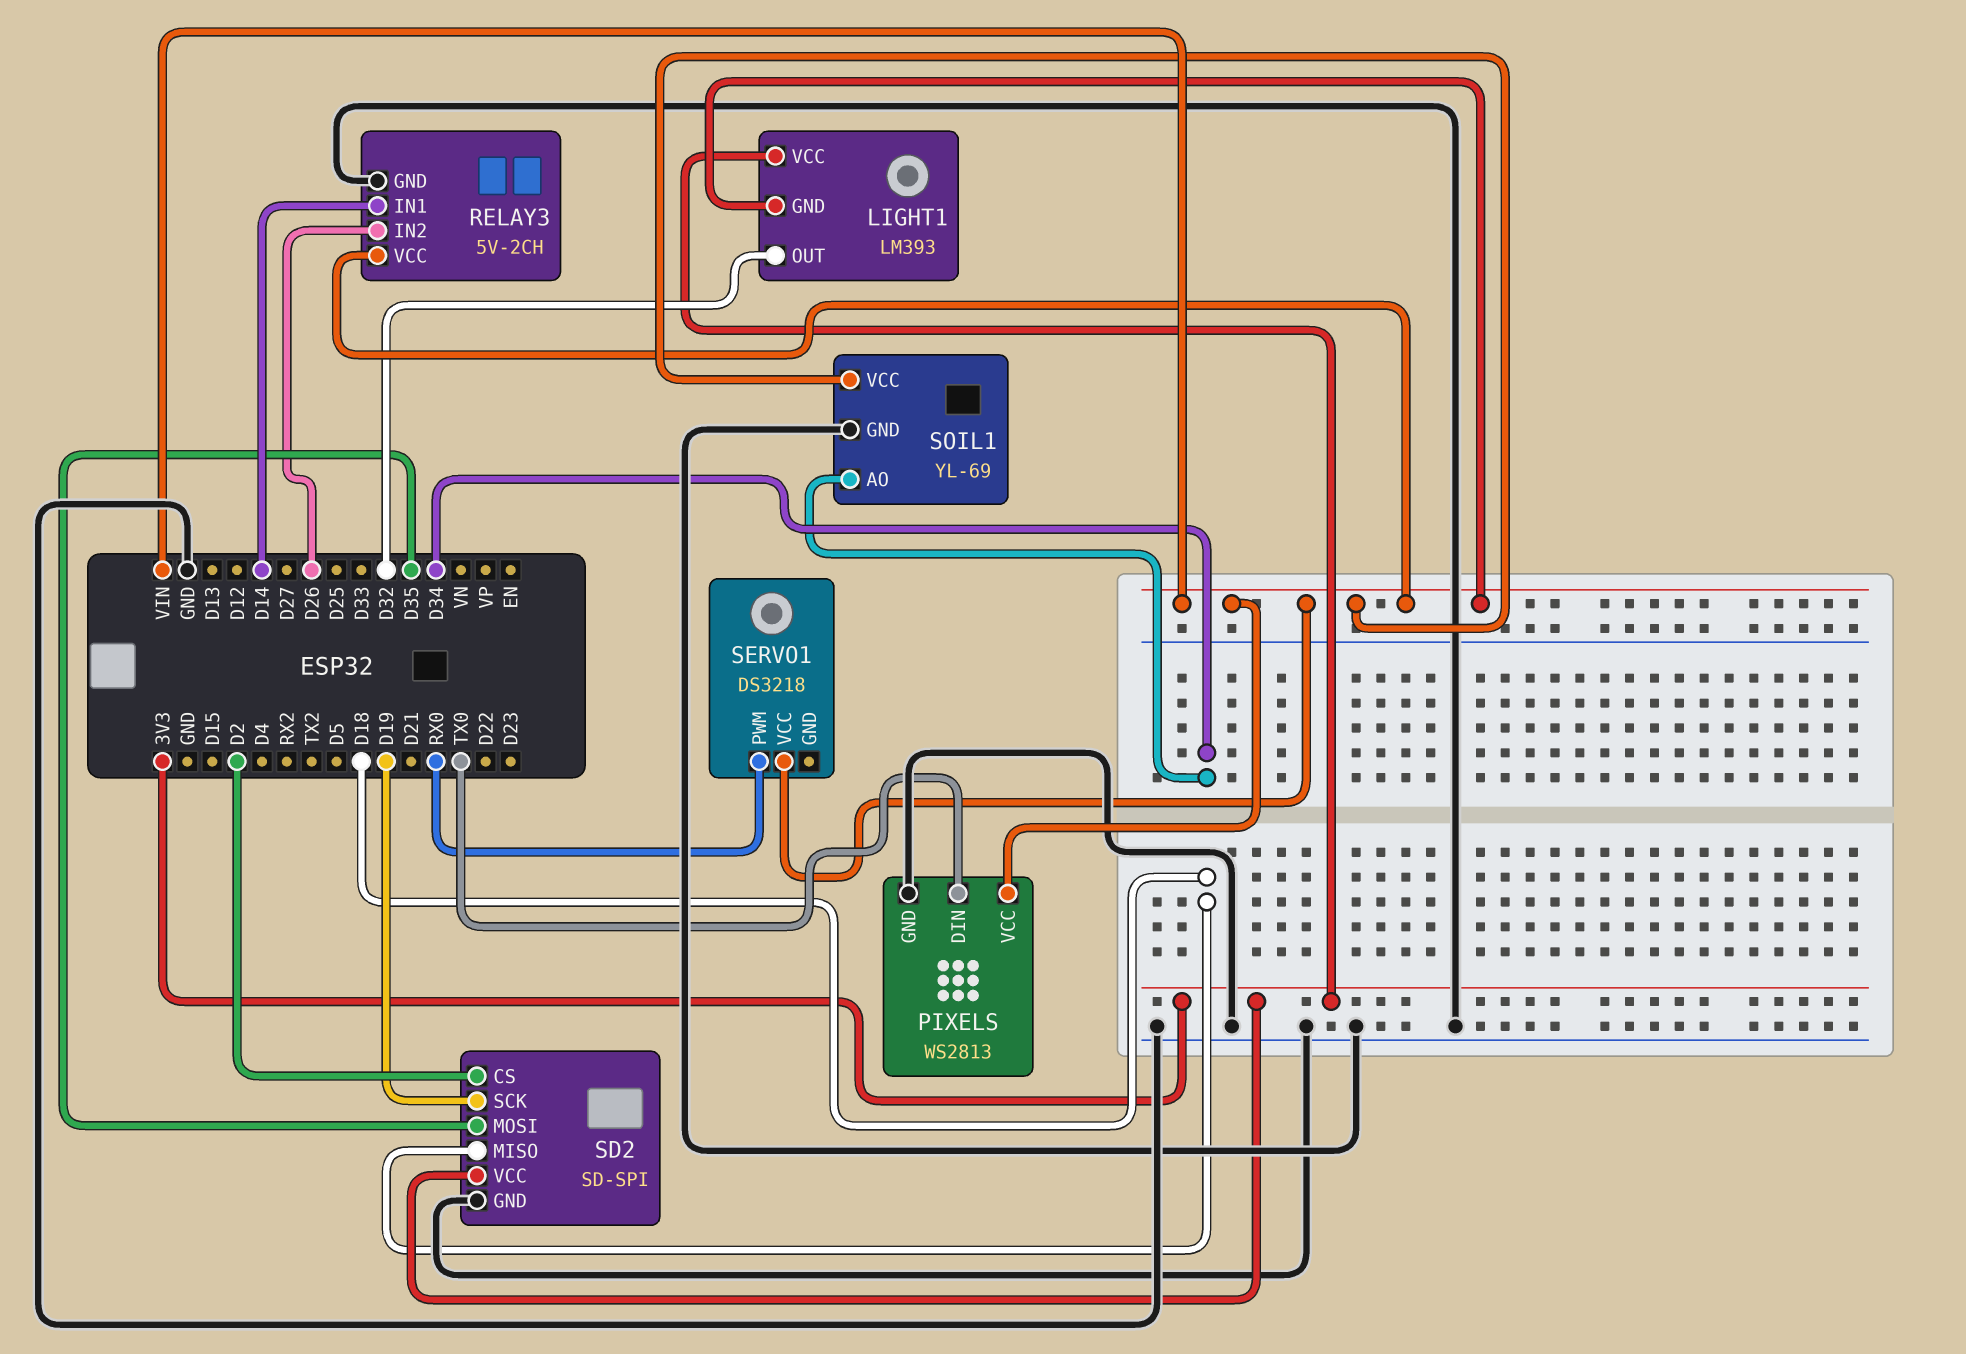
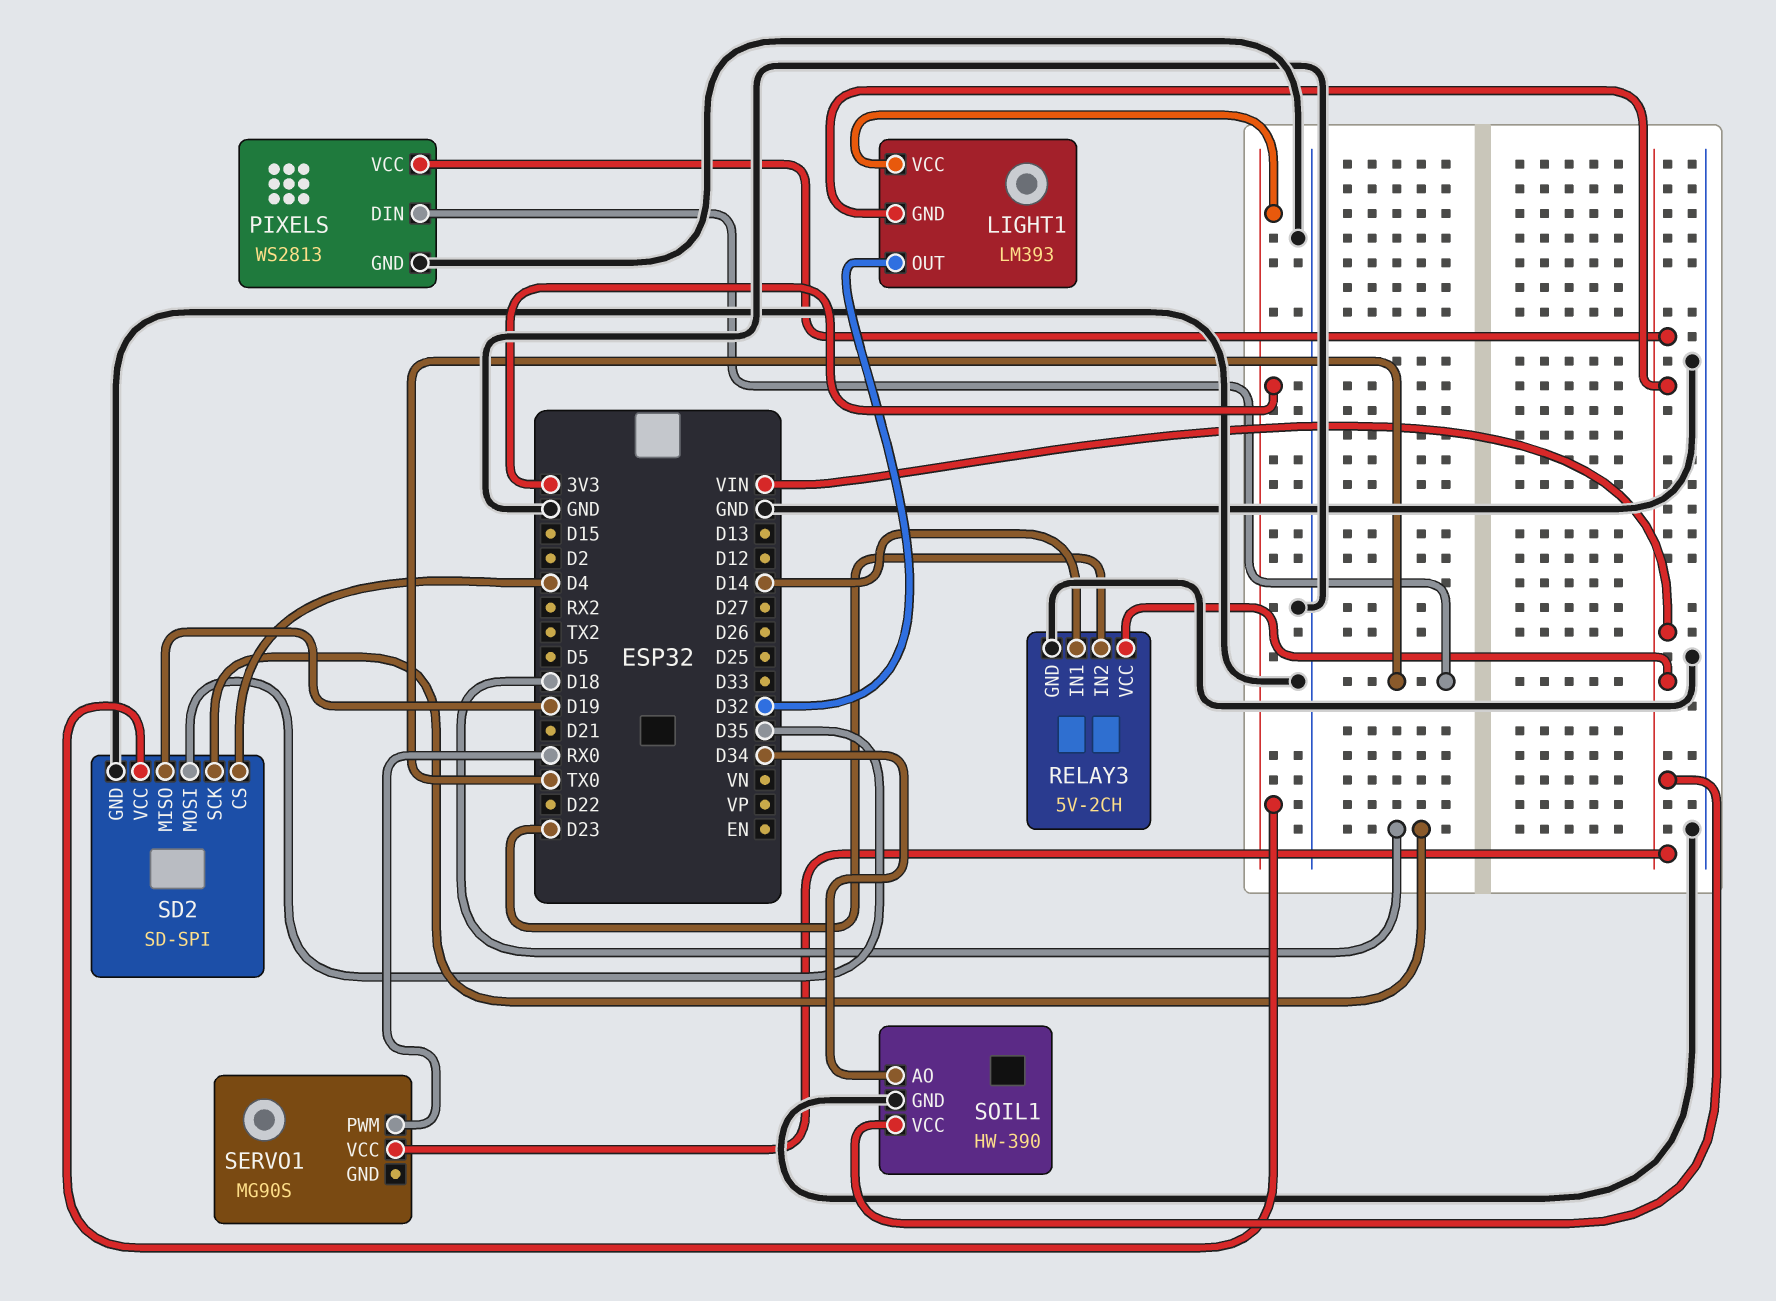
RELAY3 pin IN2: D26 -> D23
SD2 pin CS: D2 -> D4
SD2 pin MISO: D18 -> D19
SD2 pin SCK: D19 -> D18
SERVO1: DS3218 -> MG90S
SOIL1: YL-69 -> HW-390

